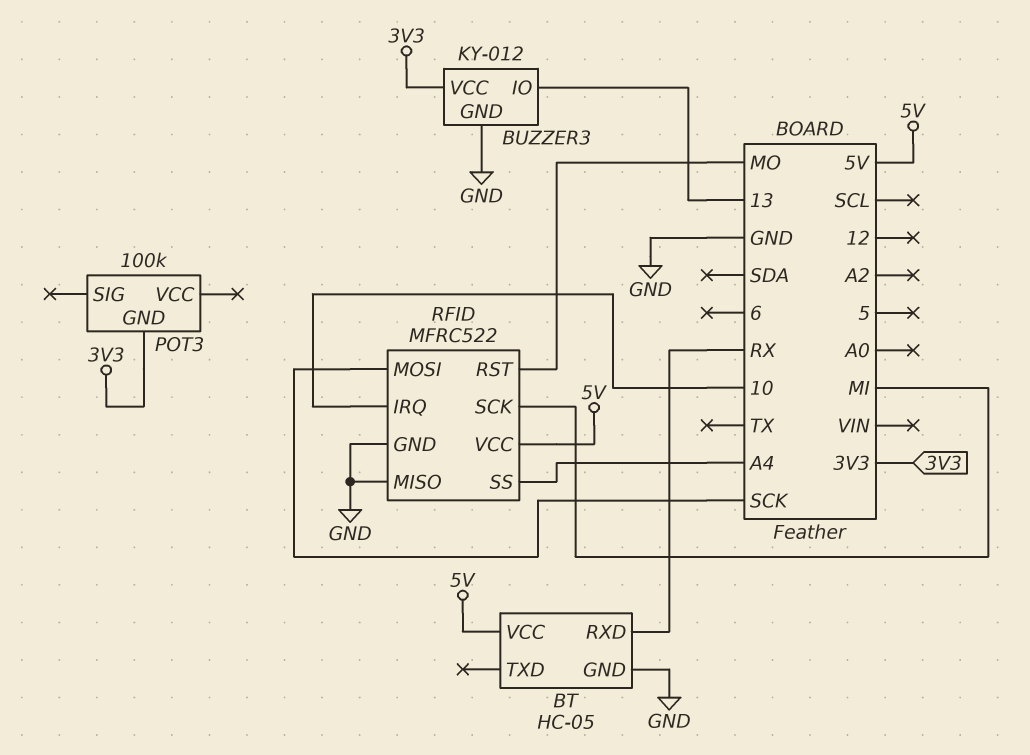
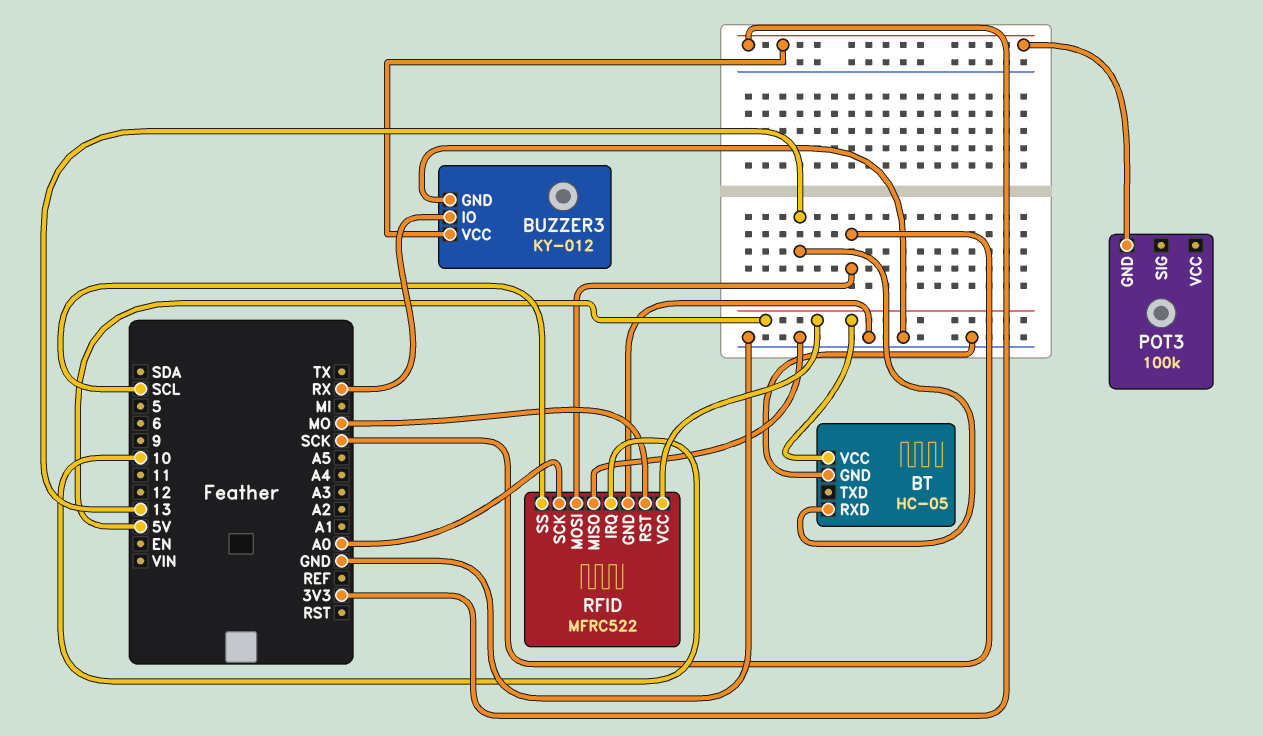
BT pin RXD: RX -> 13
BUZZER3 pin IO: 13 -> RX
RFID pin SCK: MI -> A0
RFID pin SS: A4 -> SCL

